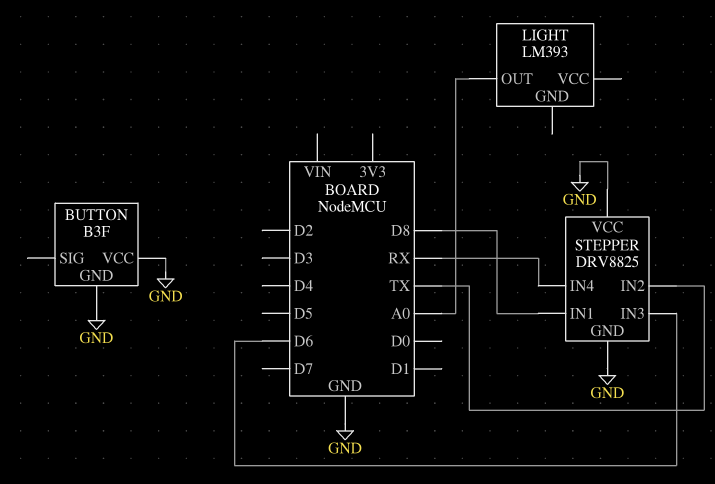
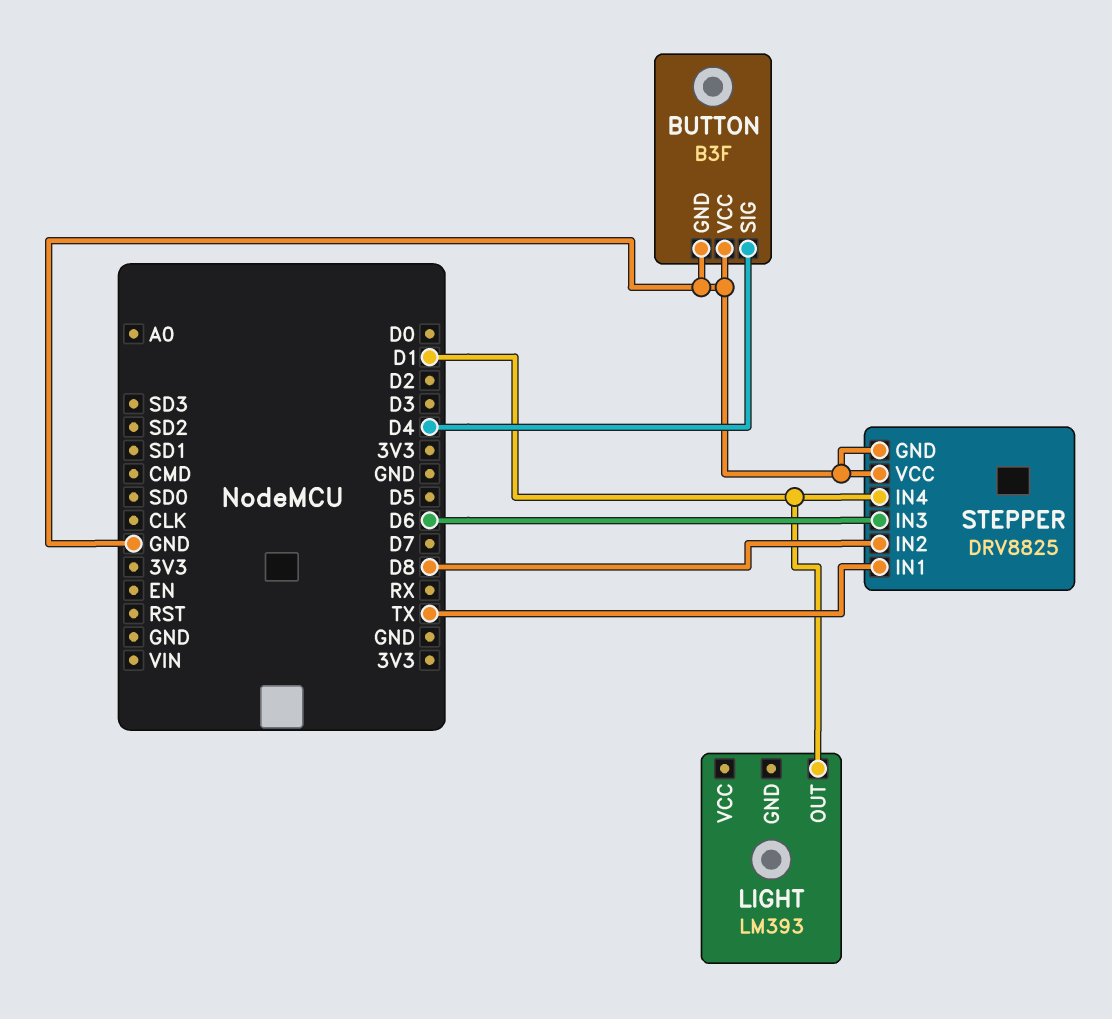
BUTTON pin SIG: none -> D4
LIGHT pin OUT: A0 -> D1
STEPPER pin IN1: D8 -> TX
STEPPER pin IN2: TX -> D8
STEPPER pin IN4: RX -> D1

